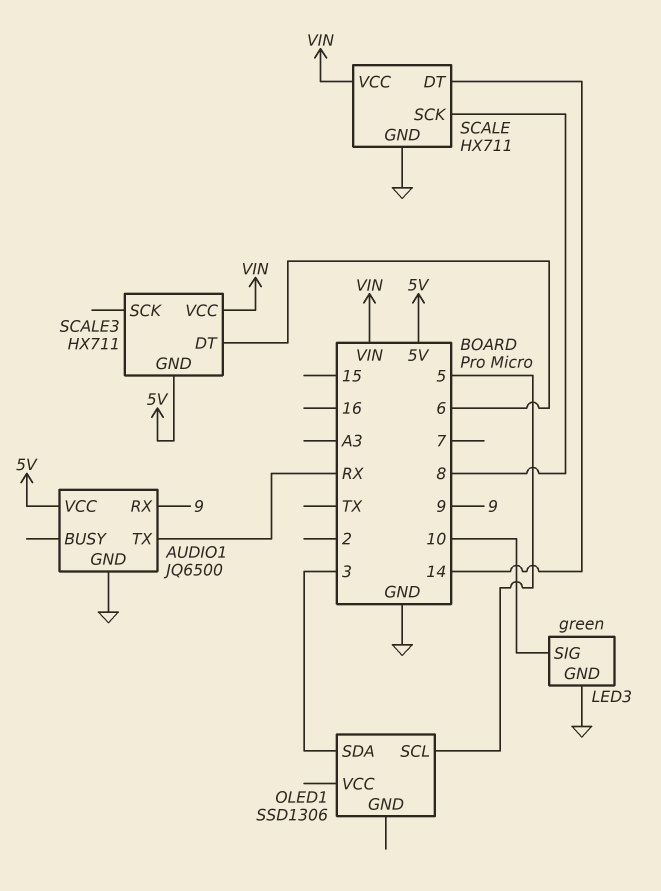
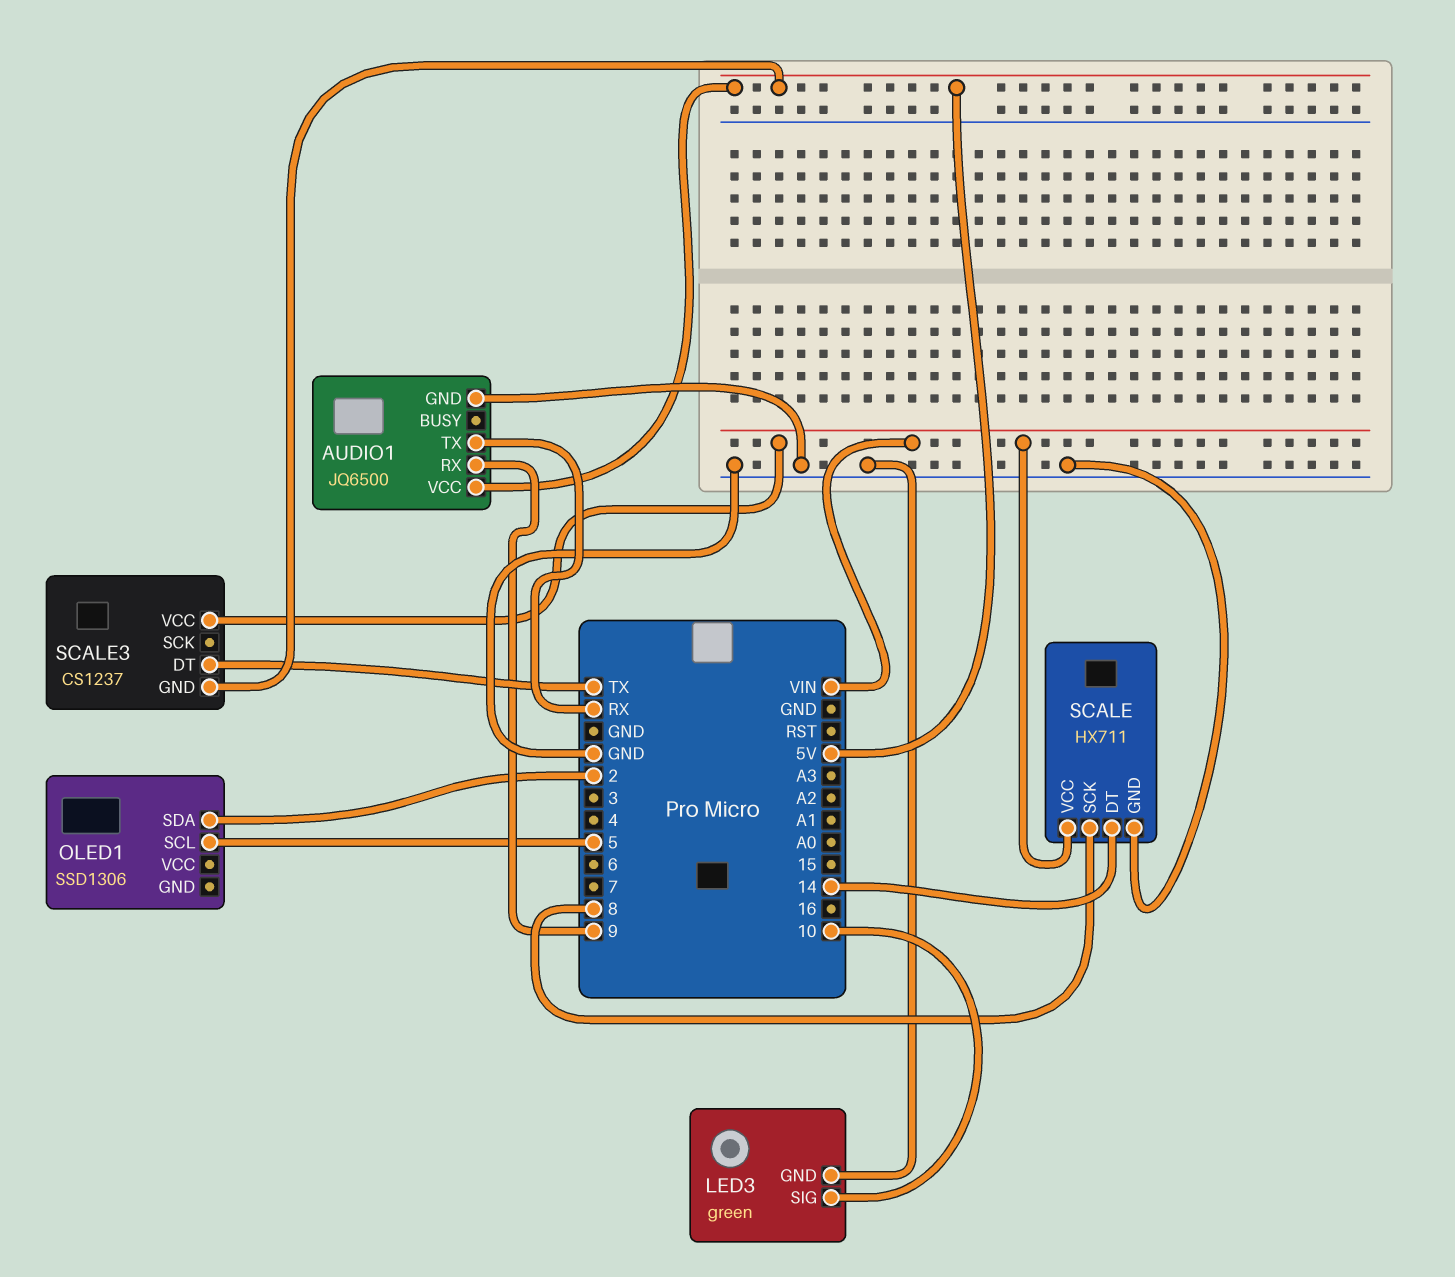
OLED1 pin SDA: 3 -> 2
SCALE3: HX711 -> CS1237
SCALE3 pin DT: 6 -> TX

